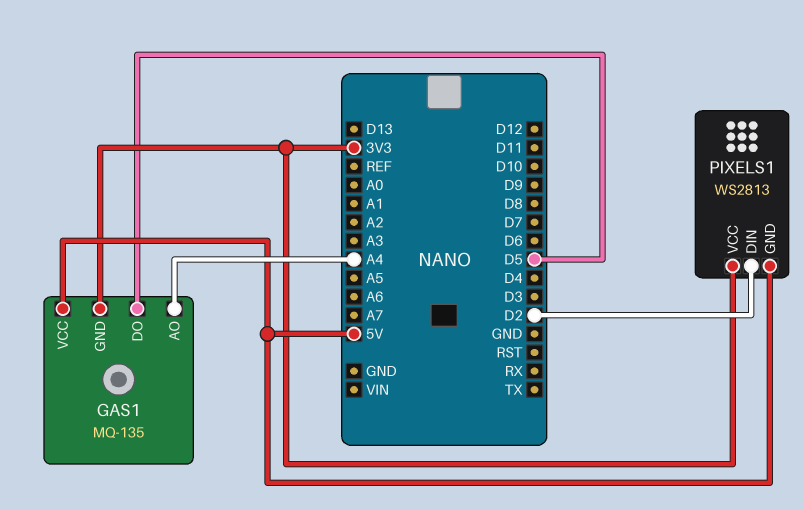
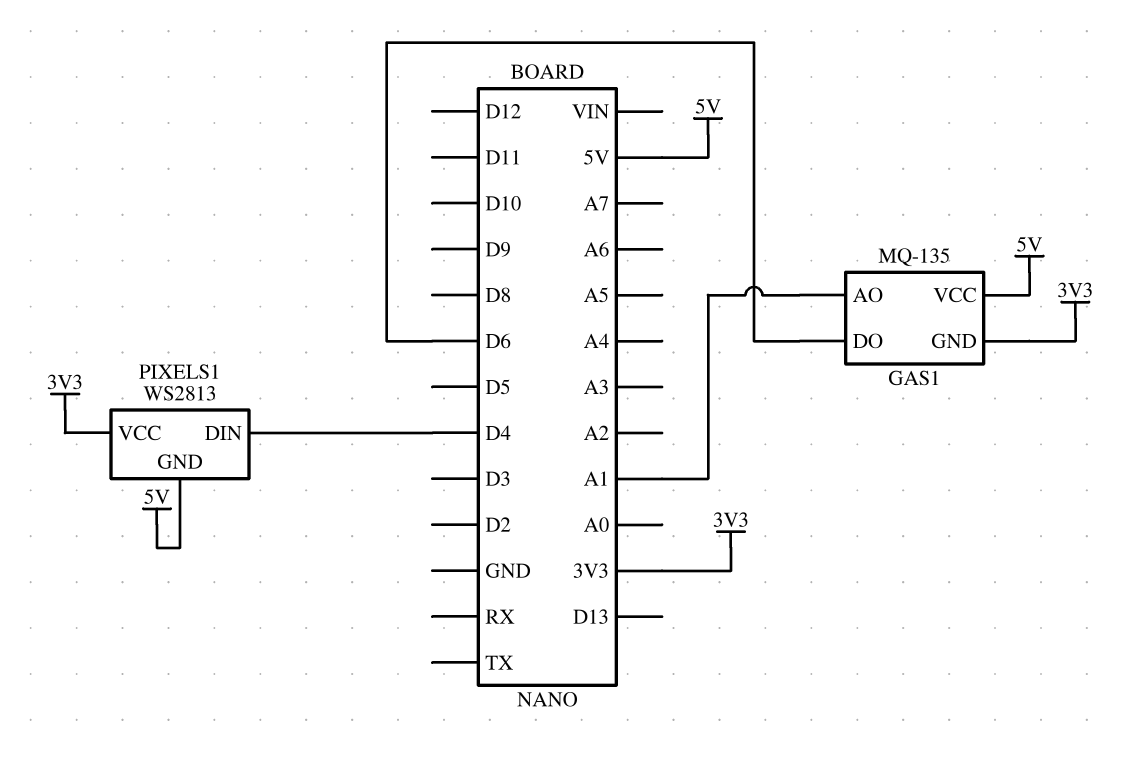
GAS1 pin AO: A4 -> A1
GAS1 pin DO: D5 -> D6
PIXELS1 pin DIN: D2 -> D4

